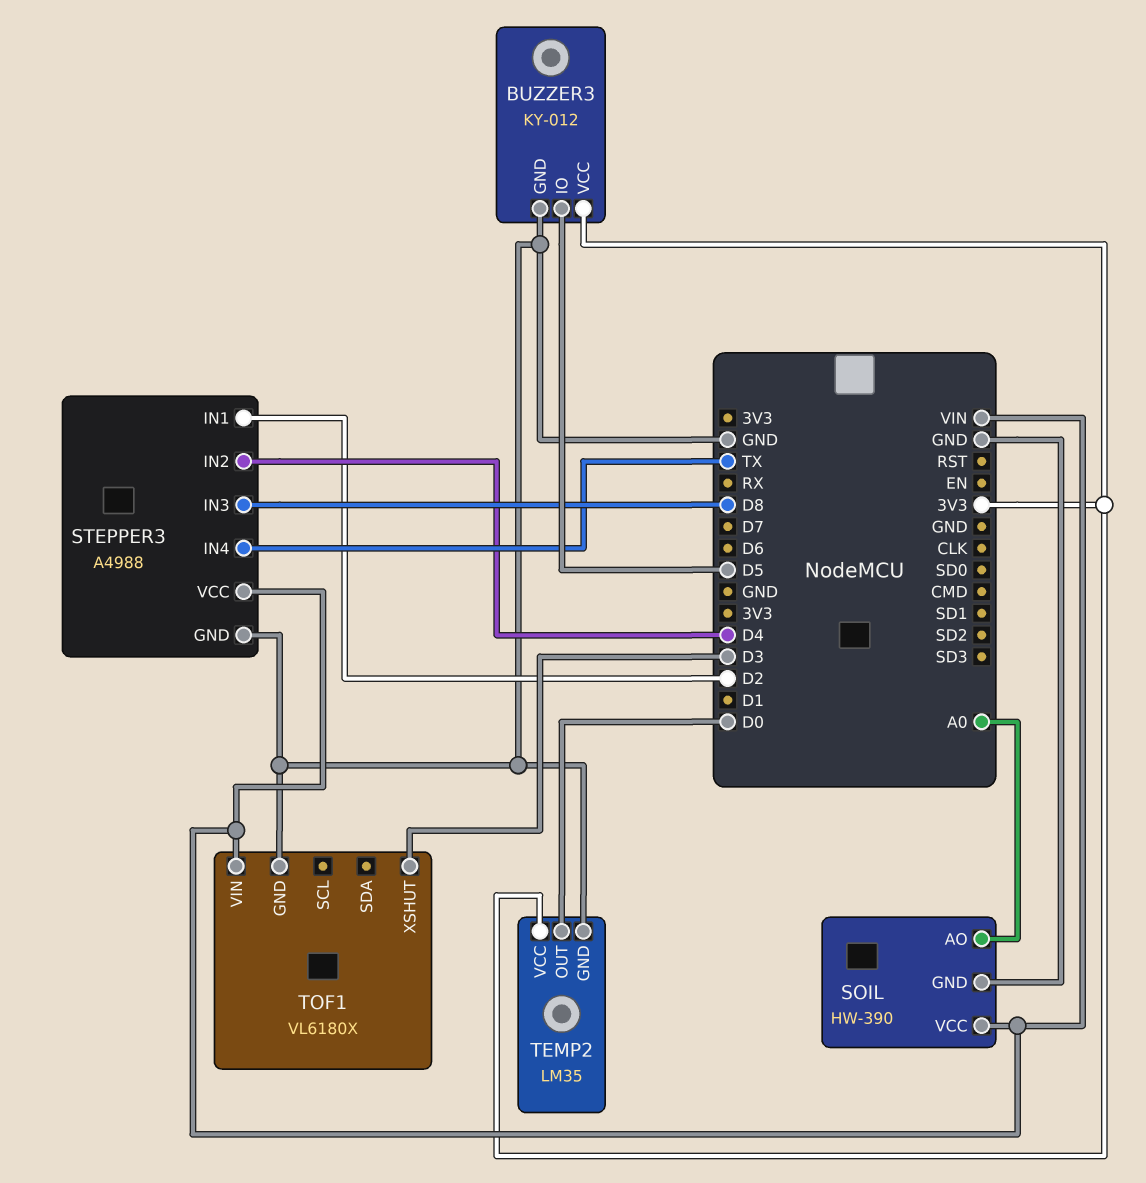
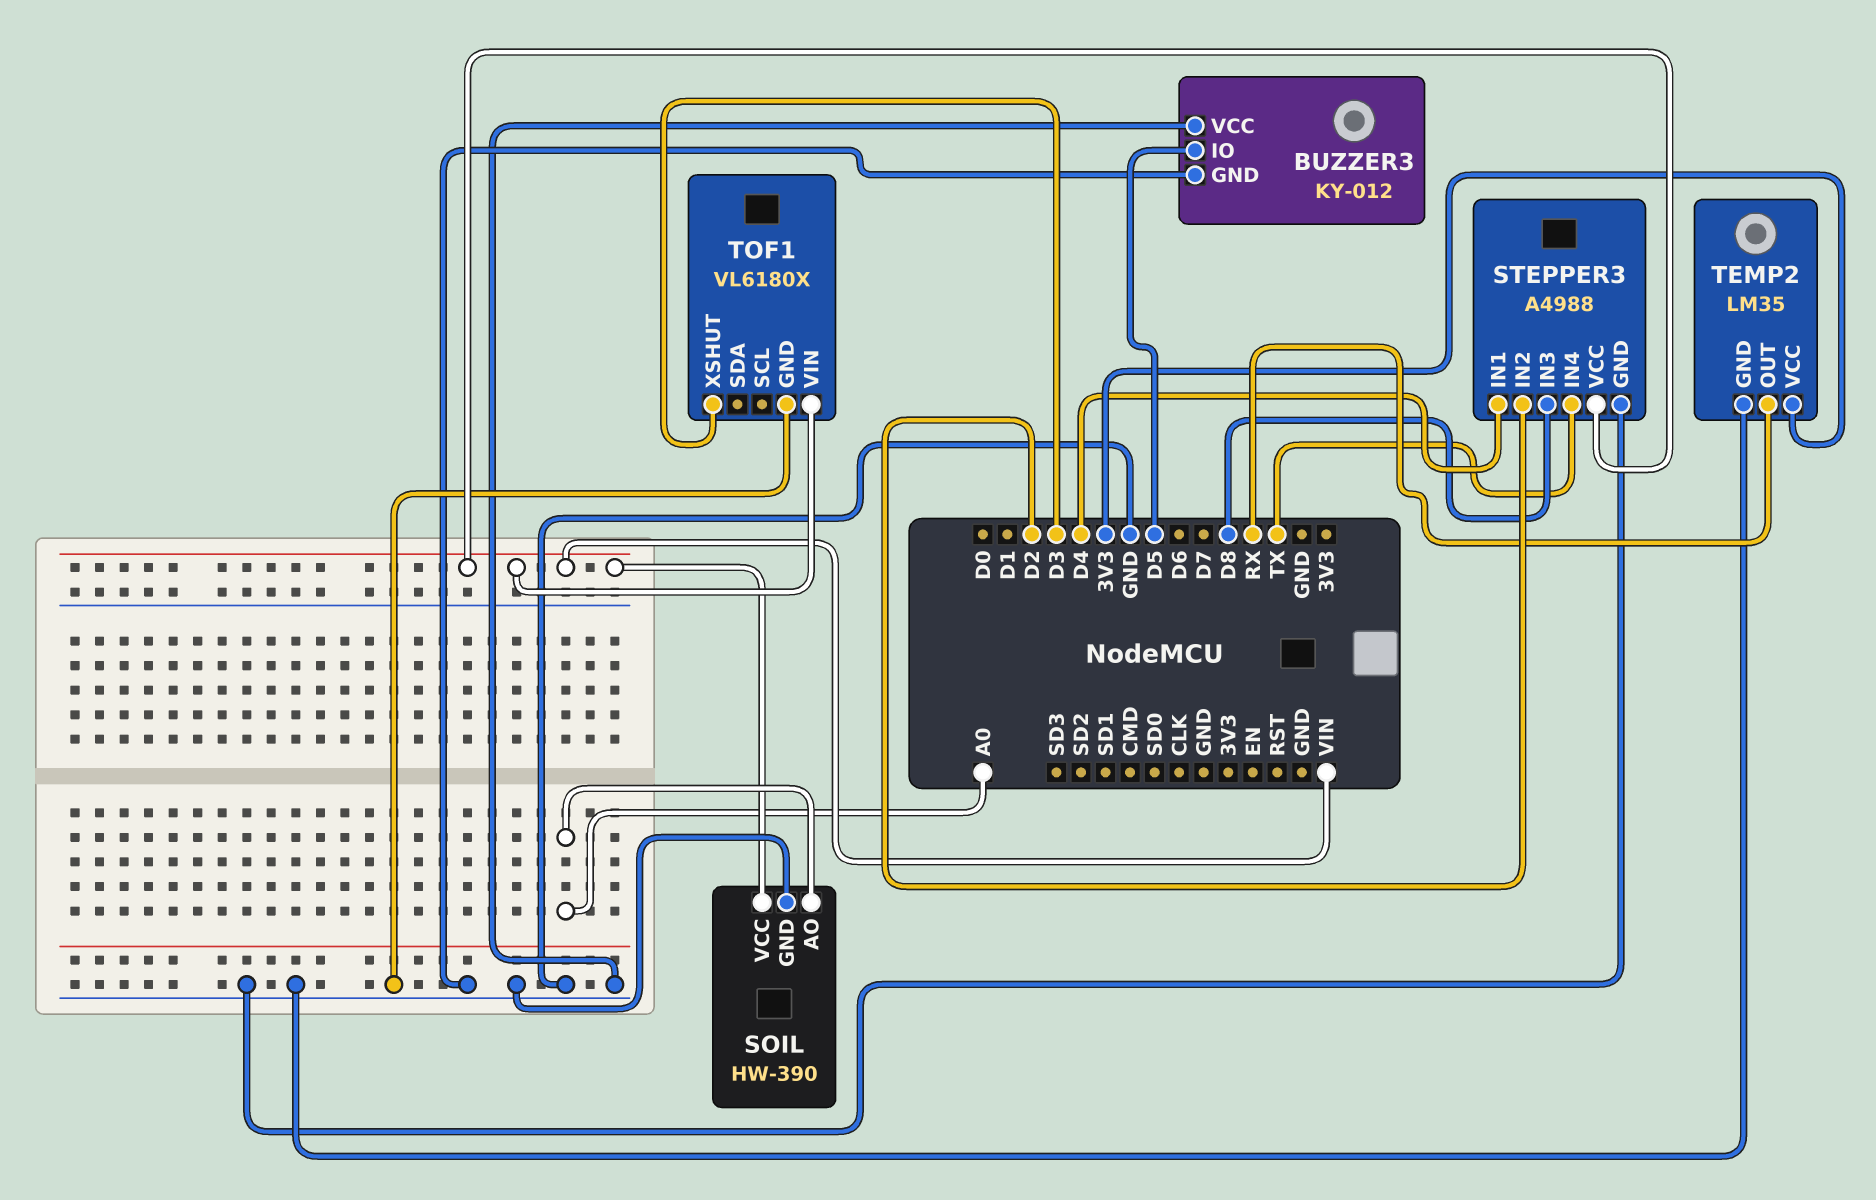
BUZZER3 pin VCC: 3V3 -> GND
STEPPER3 pin IN1: D2 -> D4
STEPPER3 pin IN2: D4 -> D2
TEMP2 pin OUT: D0 -> RX

